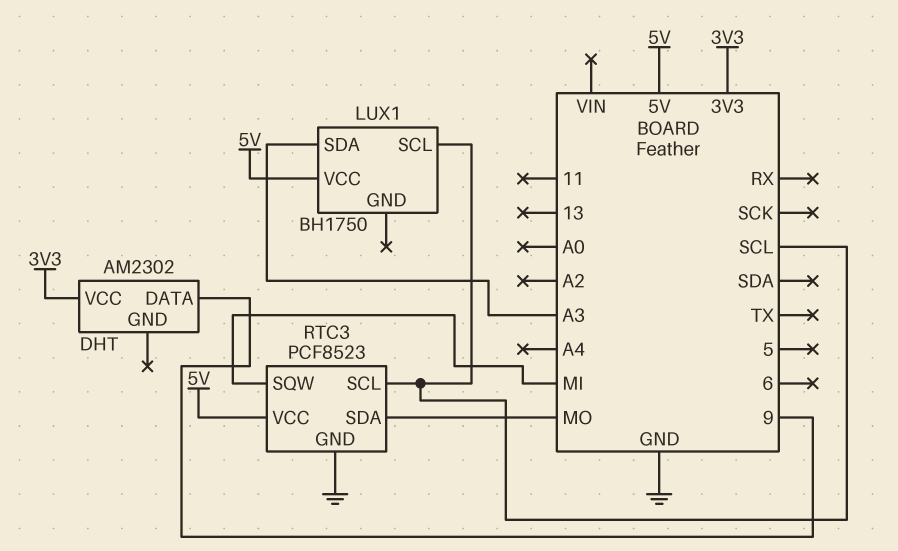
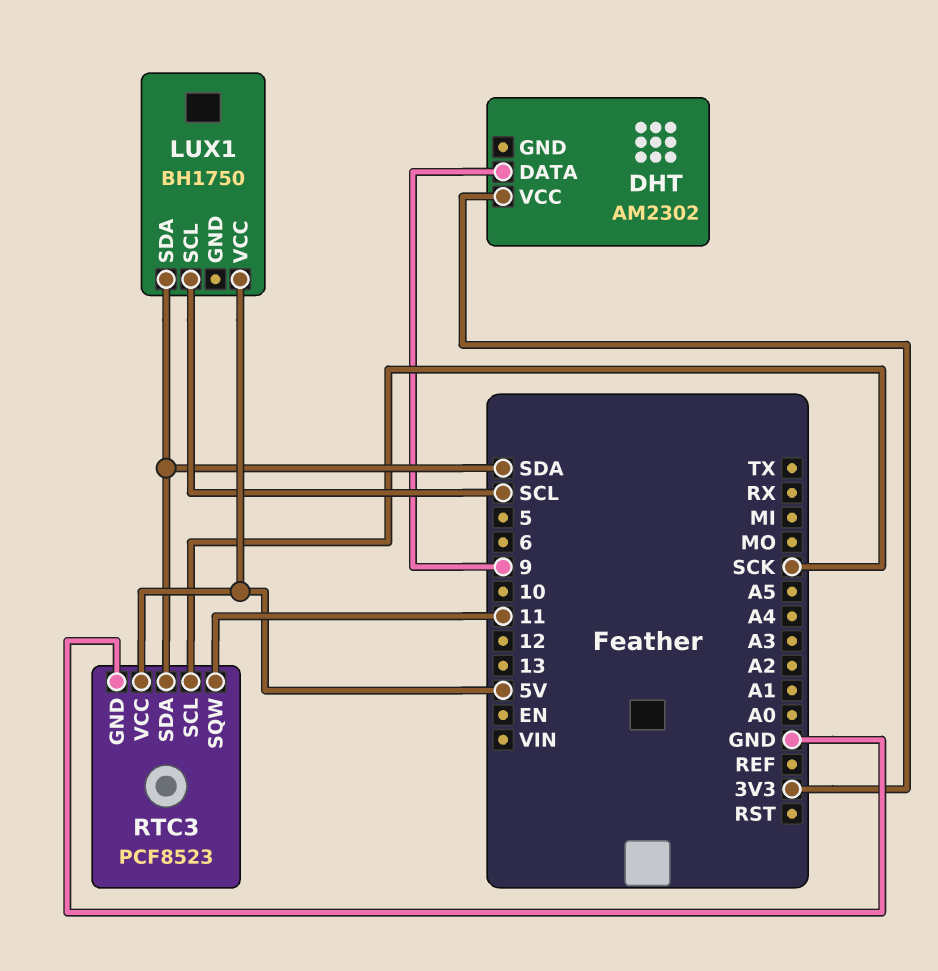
LUX1 pin SDA: A3 -> SDA
RTC3 pin SCL: SCL -> SCK
RTC3 pin SDA: MO -> SDA
RTC3 pin SQW: MI -> 11

